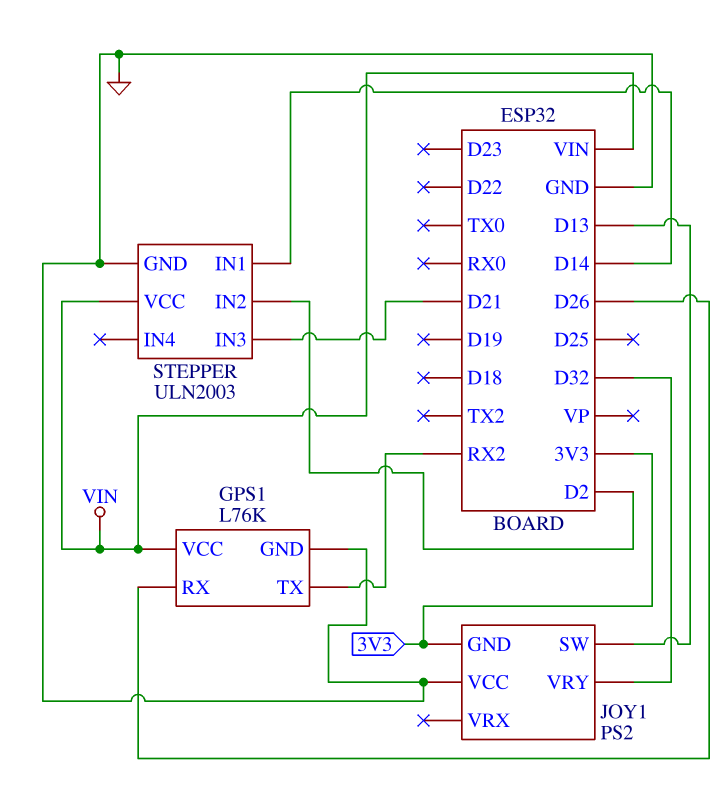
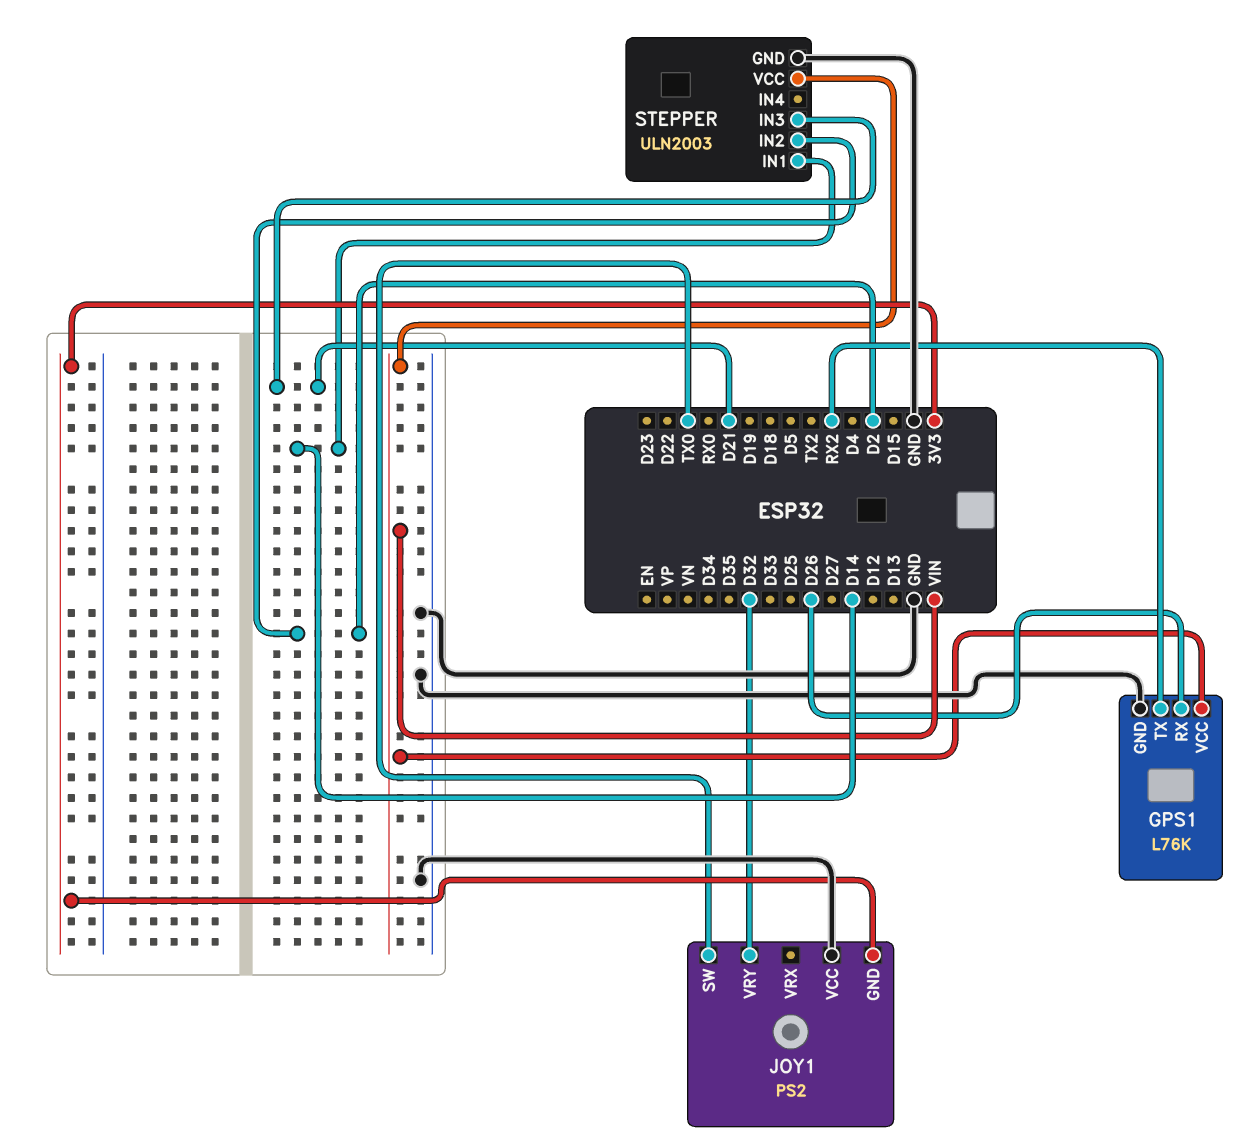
JOY1 pin SW: D13 -> TX0

